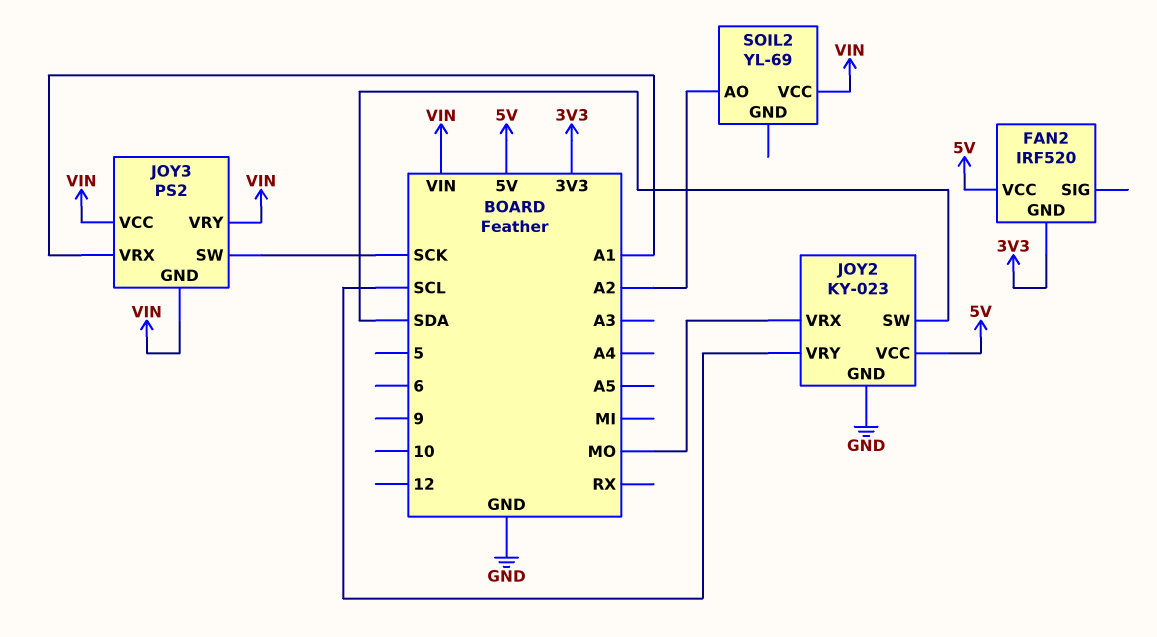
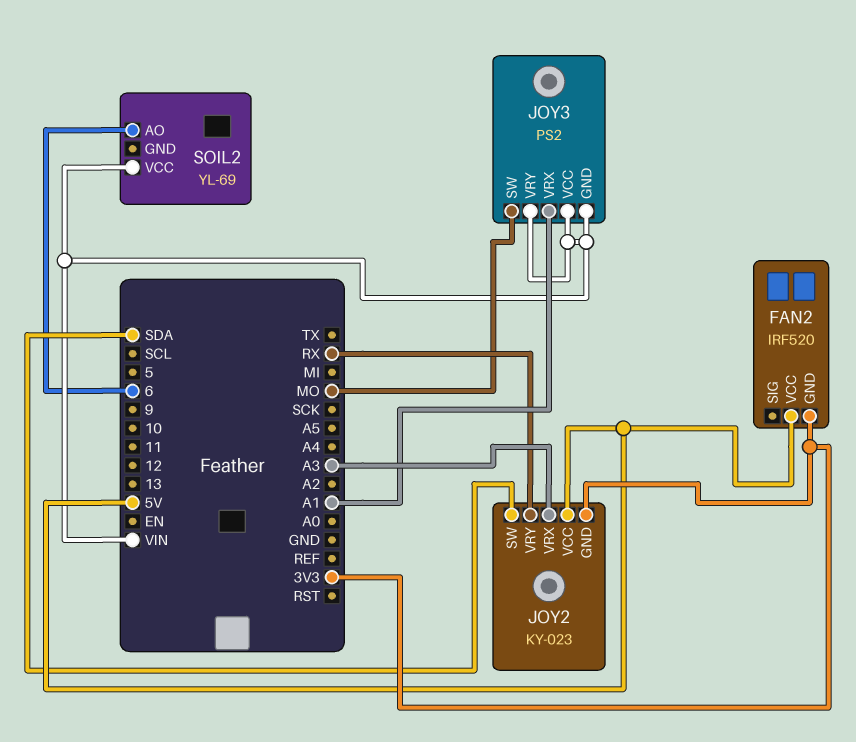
JOY2 pin GND: GND -> 3V3
JOY2 pin VRX: MO -> A3
JOY2 pin VRY: SCL -> RX
JOY3 pin SW: SCK -> MO
SOIL2 pin AO: A2 -> 6

